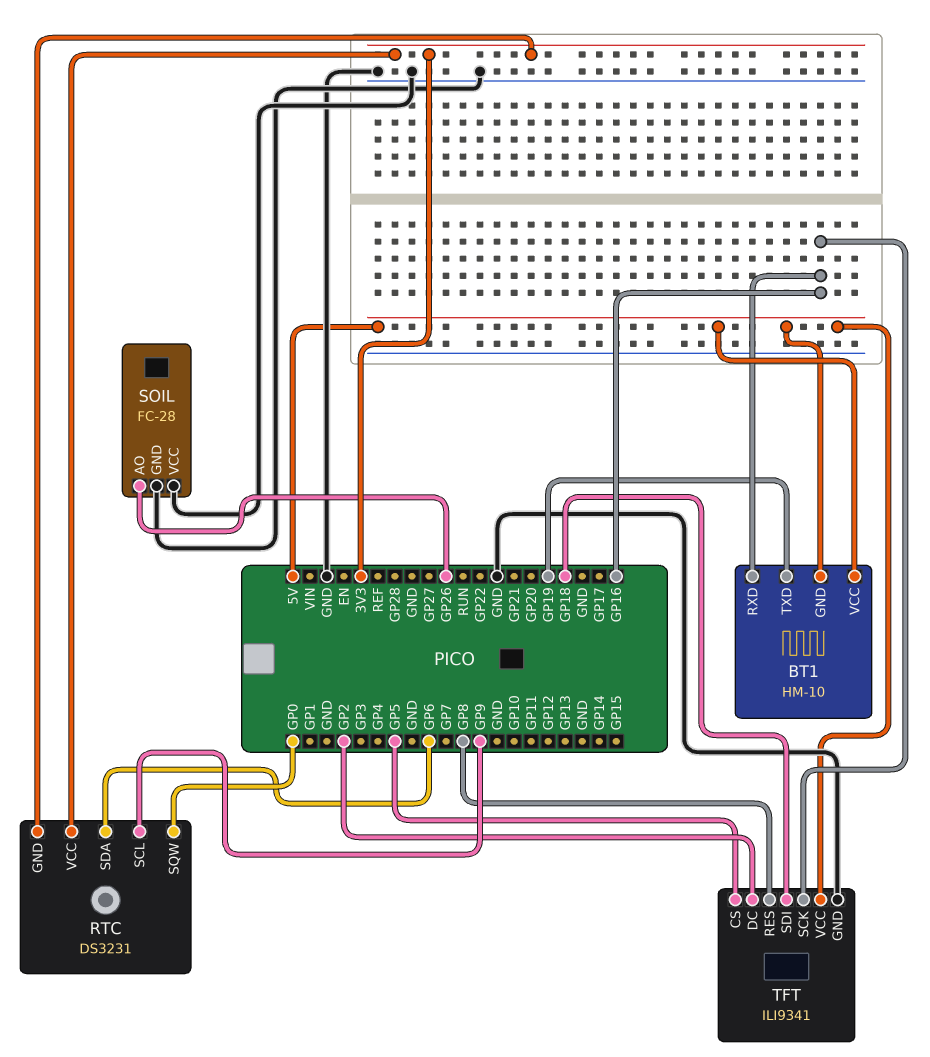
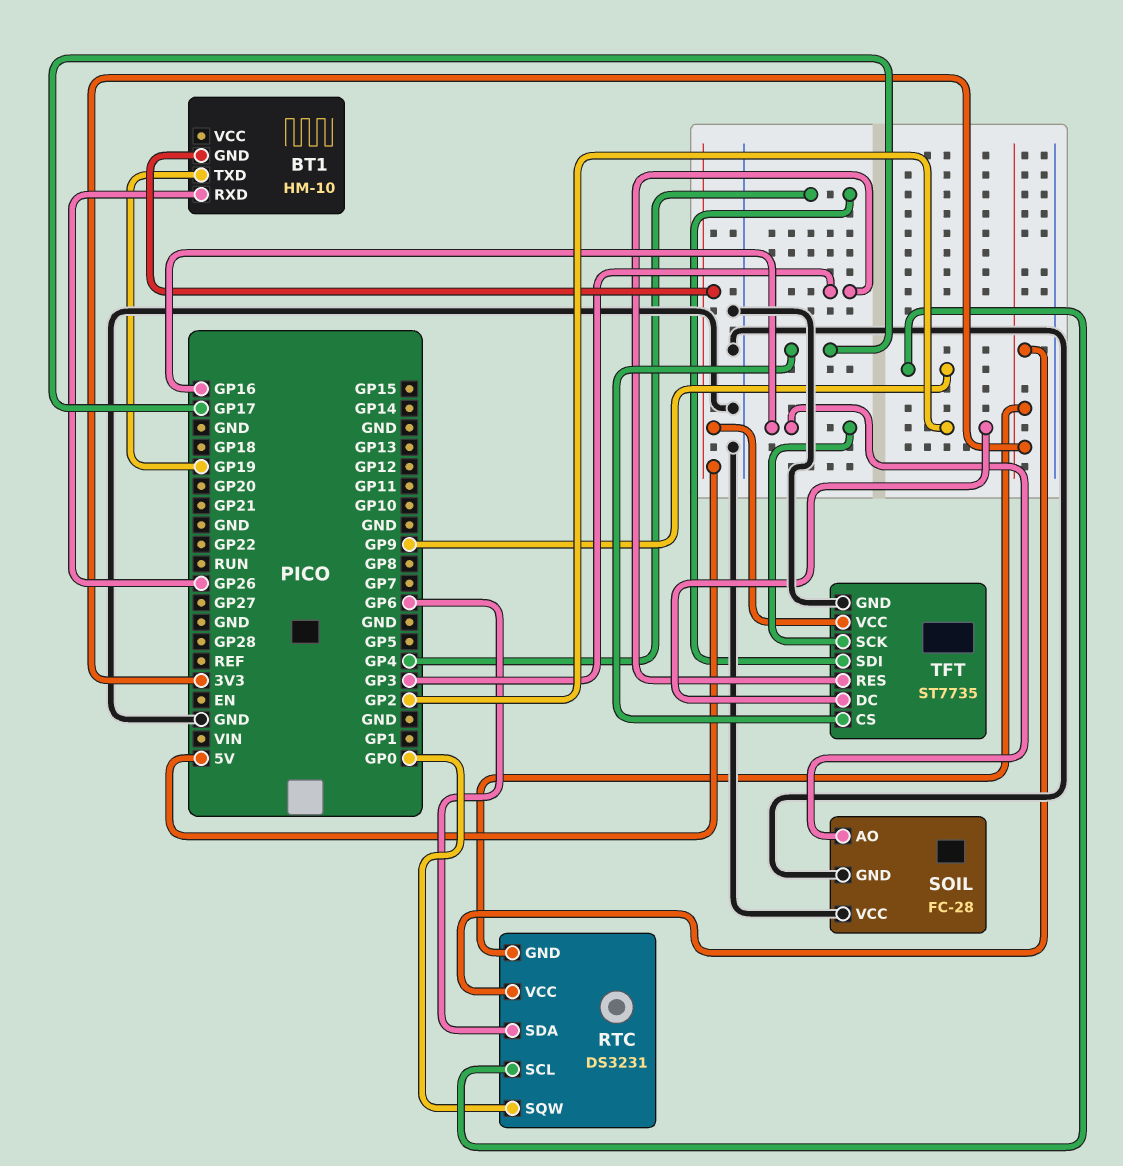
BT1 pin RXD: GP16 -> GP26
BT1 pin VCC: 5V -> none
SOIL pin AO: GP26 -> GP16
TFT: ILI9341 -> ST7735
TFT pin CS: GP5 -> GP17
TFT pin RES: GP8 -> GP3
TFT pin SDI: GP18 -> GP4

